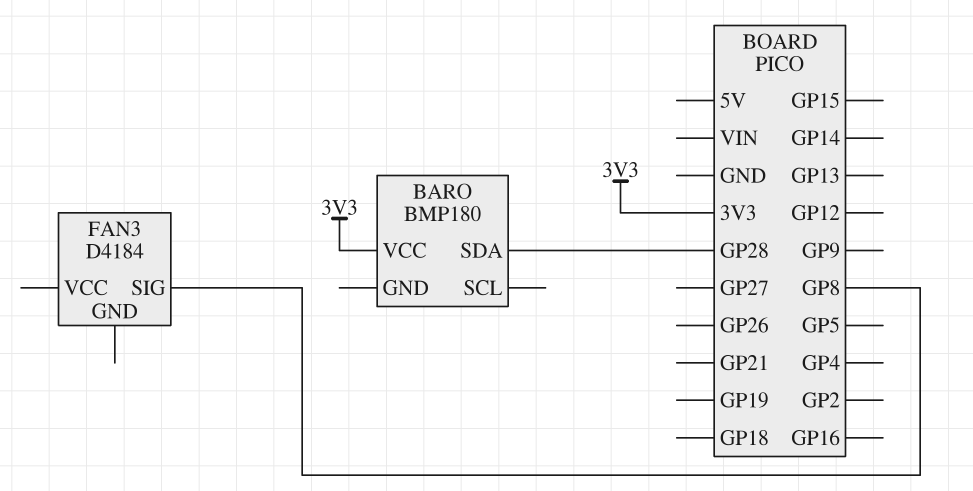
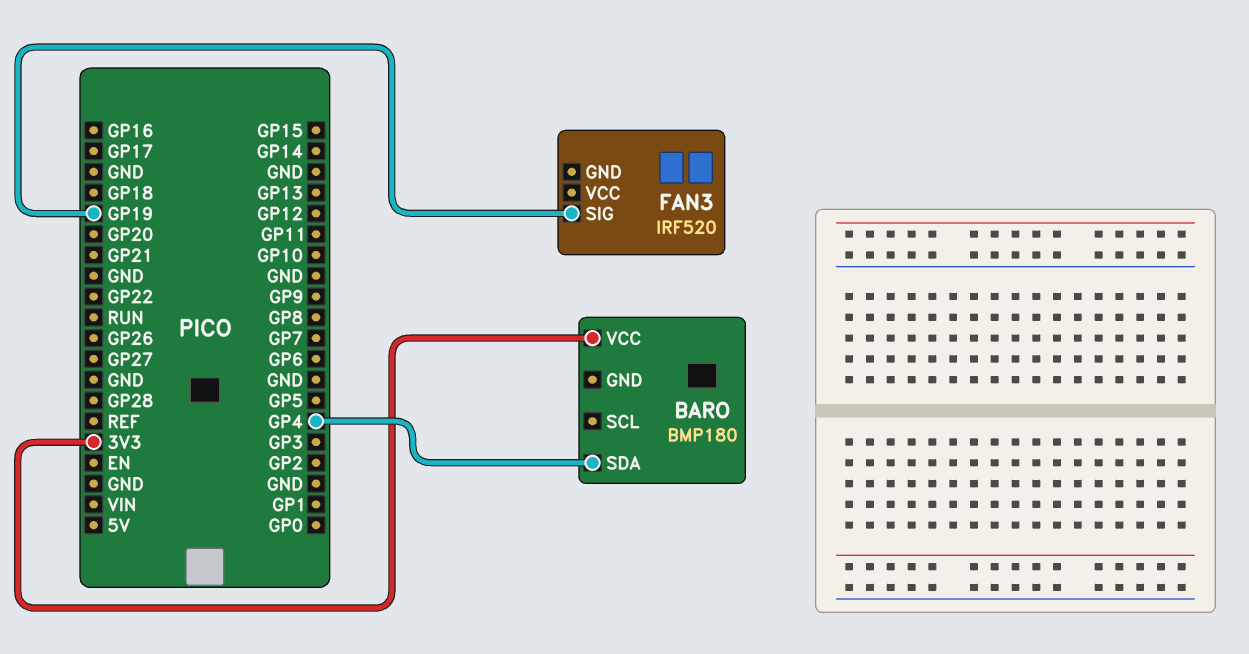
BARO pin SDA: GP28 -> GP4
FAN3: D4184 -> IRF520
FAN3 pin SIG: GP8 -> GP19

